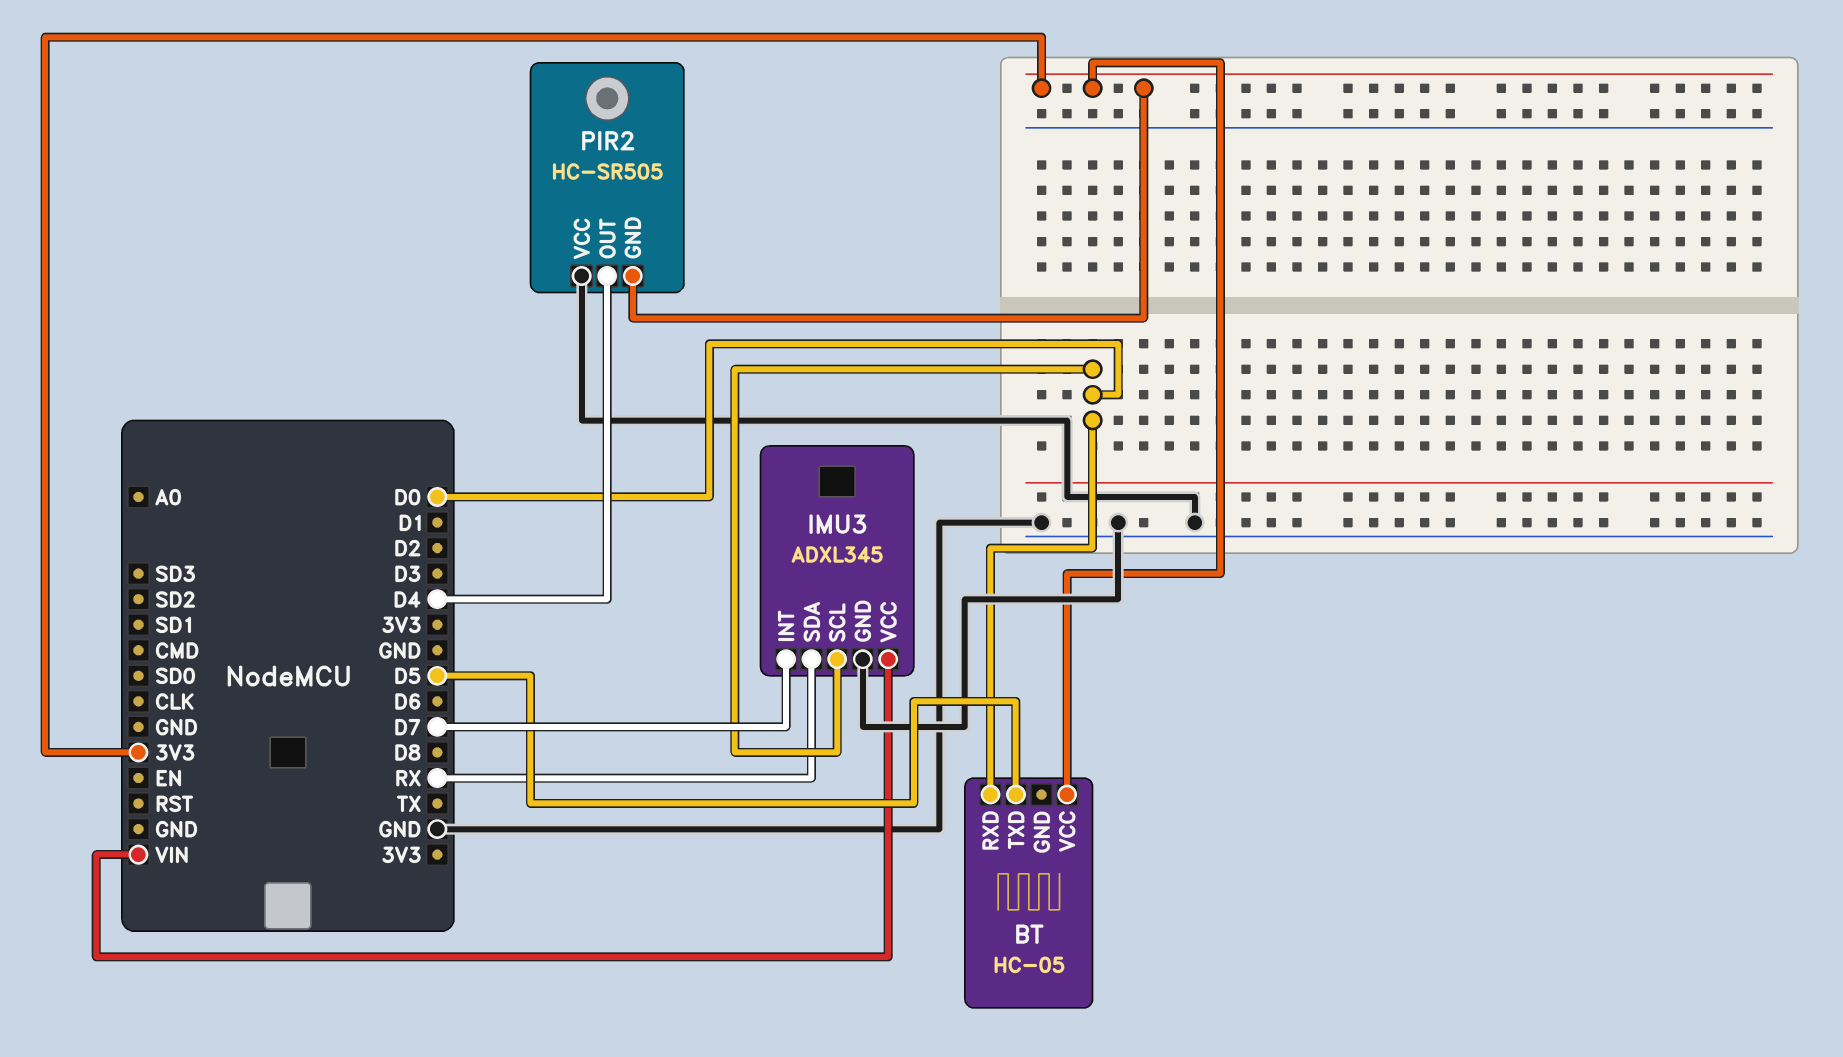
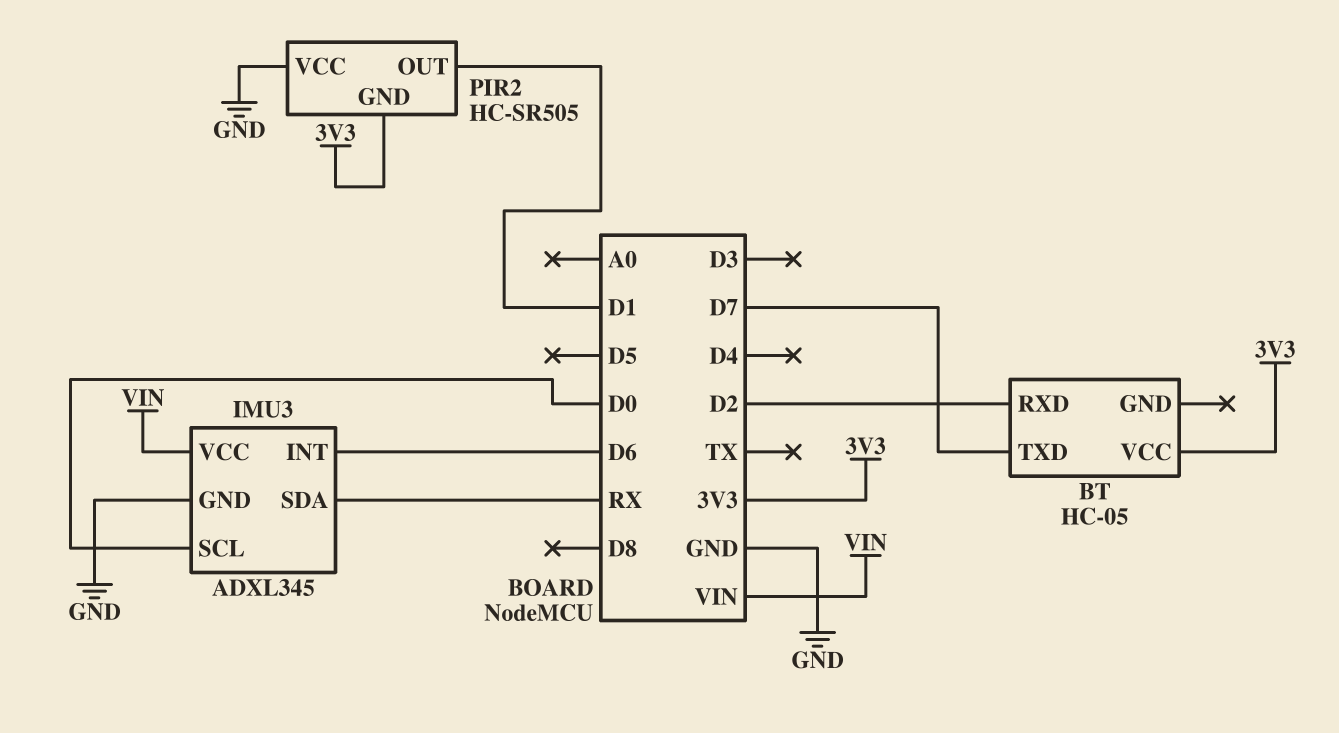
BT pin RXD: D0 -> D2
BT pin TXD: D5 -> D7
IMU3 pin INT: D7 -> D6
PIR2 pin OUT: D4 -> D1

